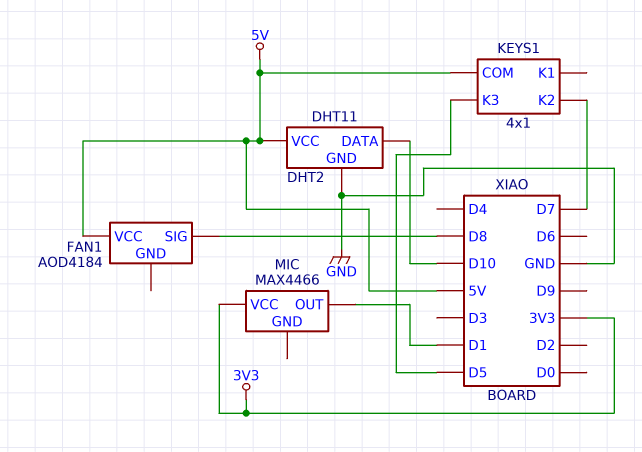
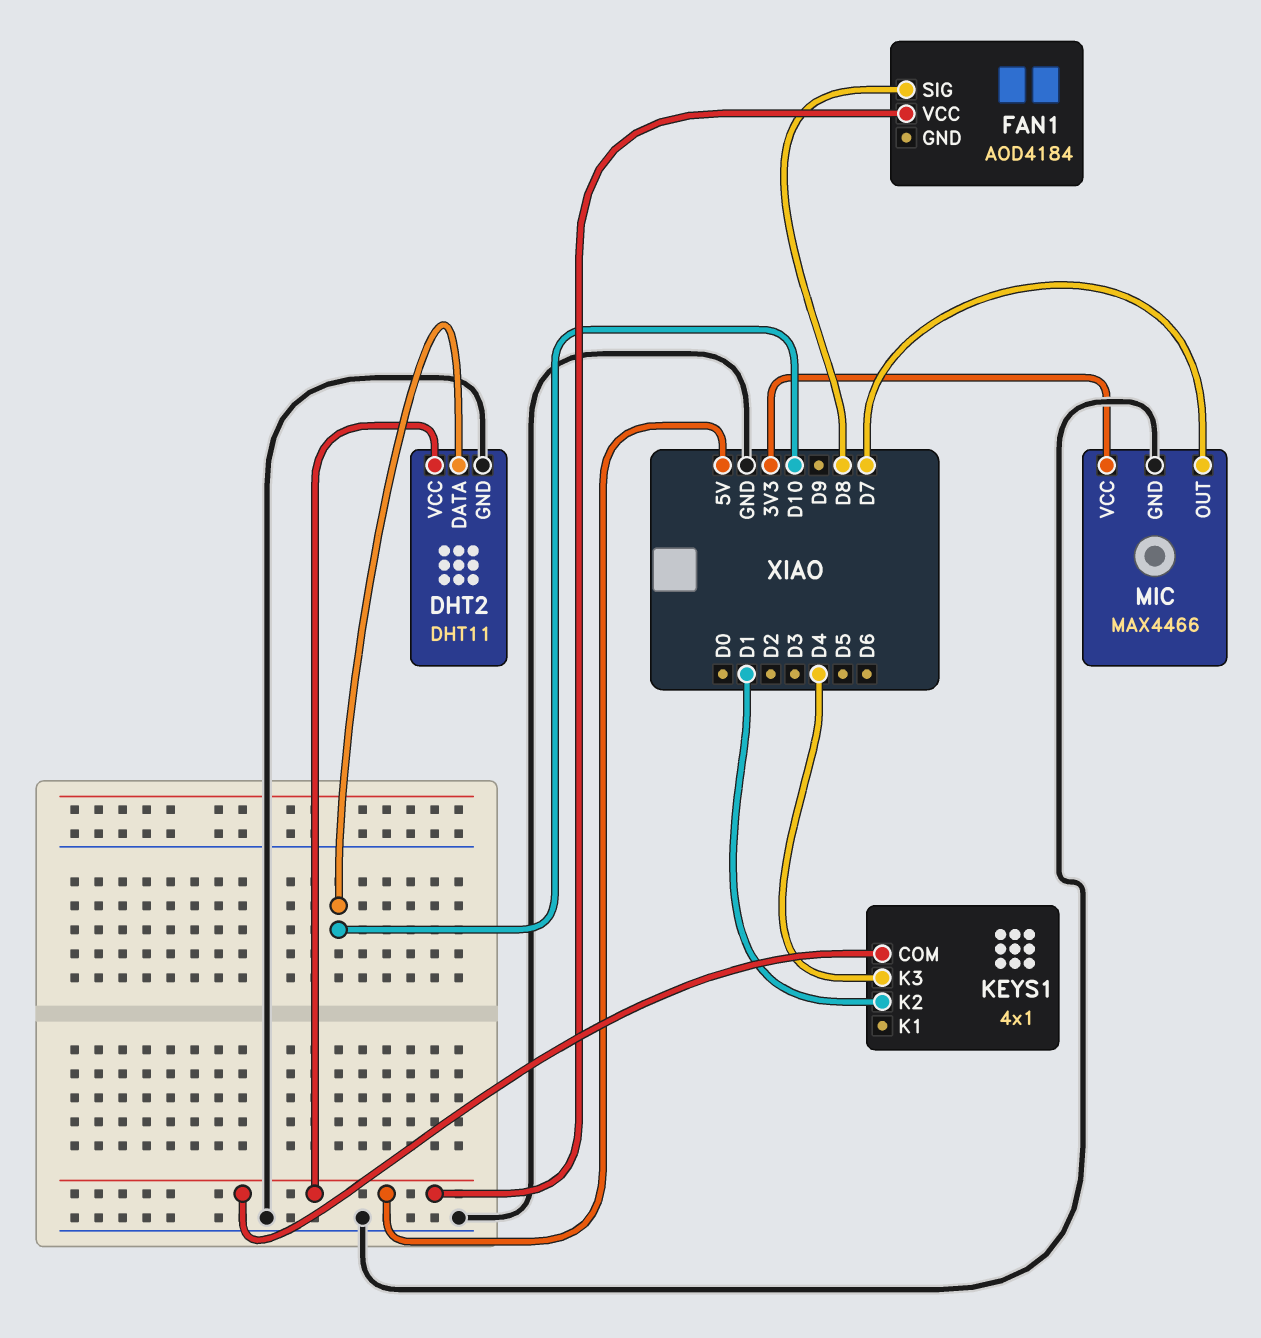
KEYS1 pin K2: D7 -> D1
KEYS1 pin K3: D5 -> D4
MIC pin GND: none -> GND
MIC pin OUT: D1 -> D7

